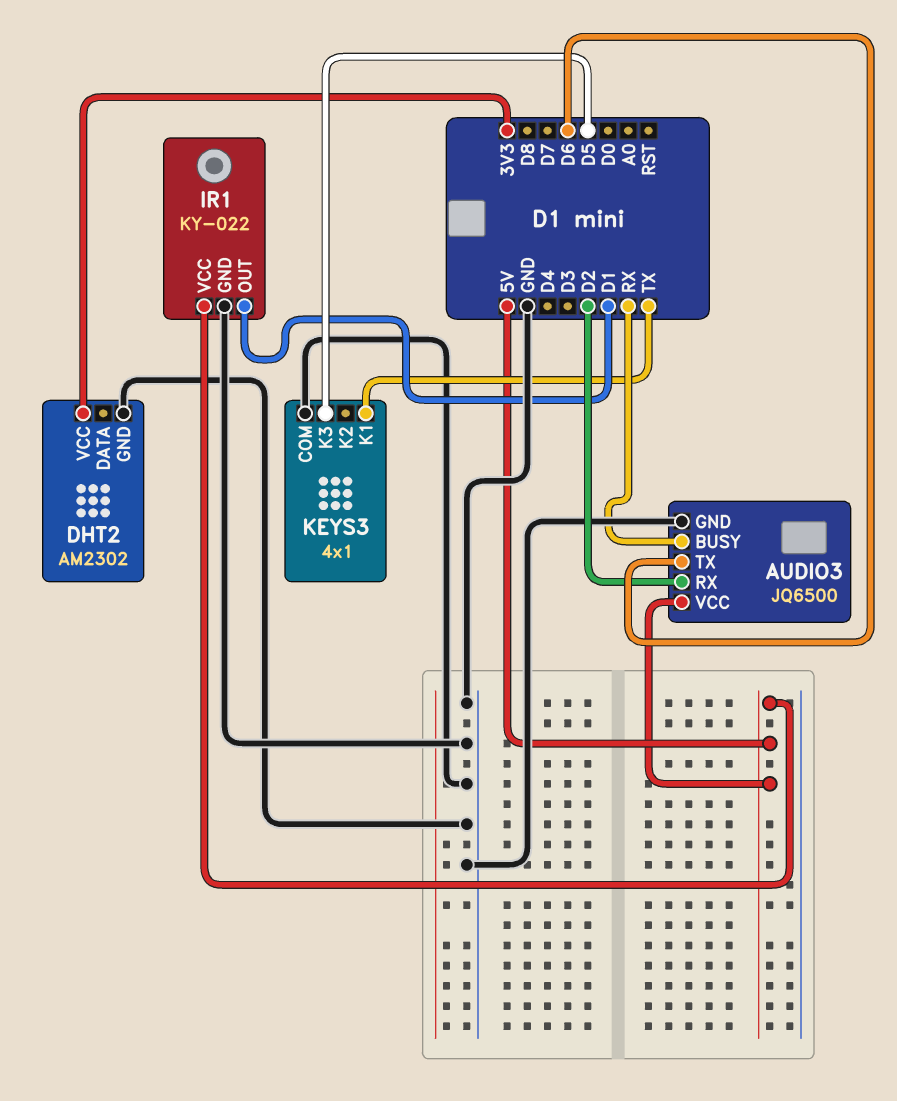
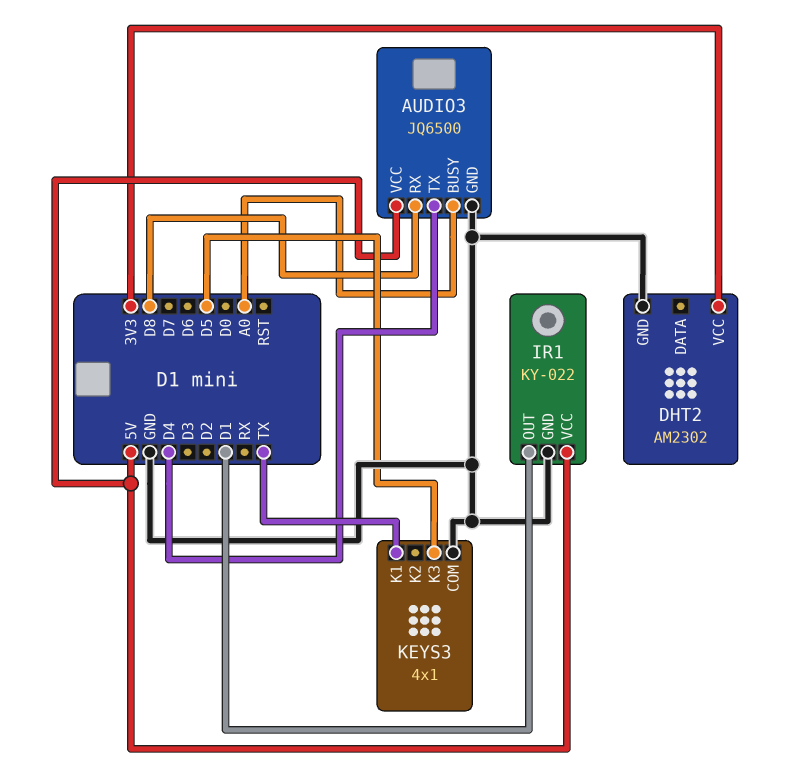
AUDIO3 pin BUSY: RX -> A0
AUDIO3 pin RX: D2 -> D8
AUDIO3 pin TX: D6 -> D4

